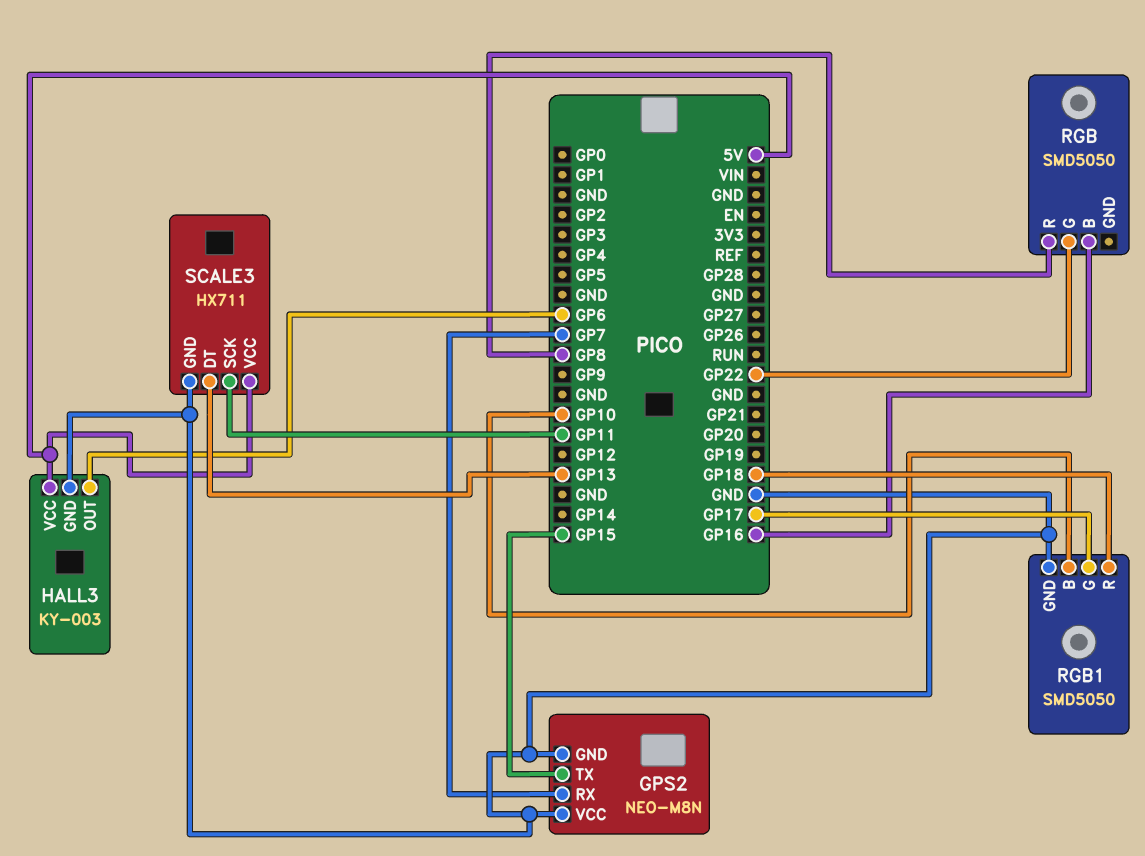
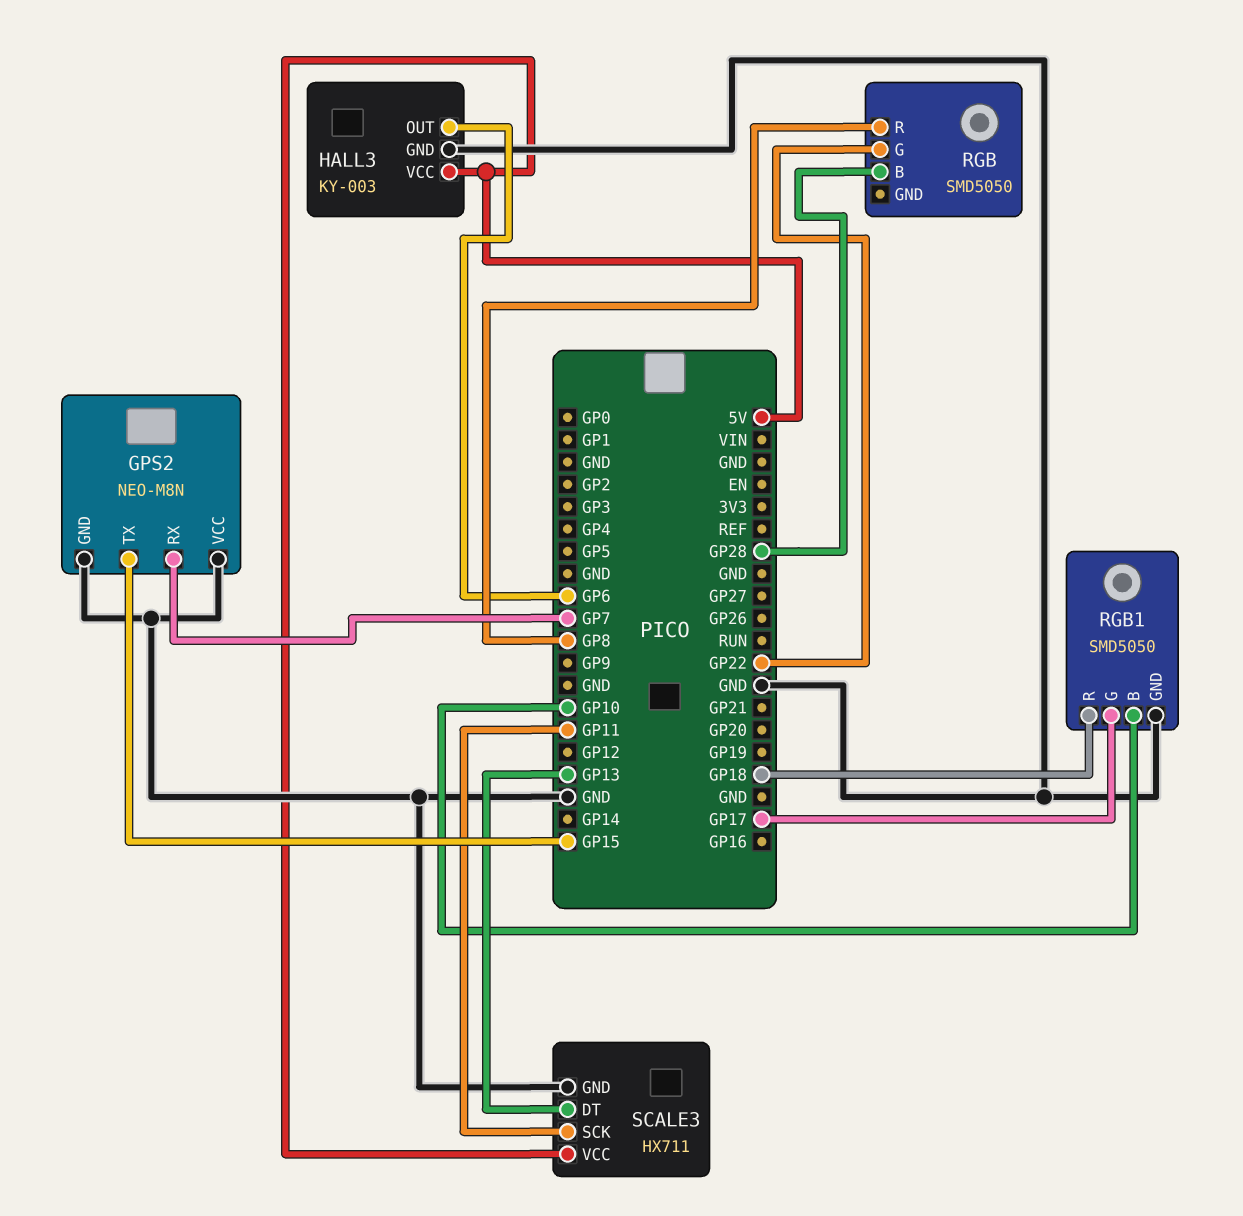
RGB pin B: GP16 -> GP28

